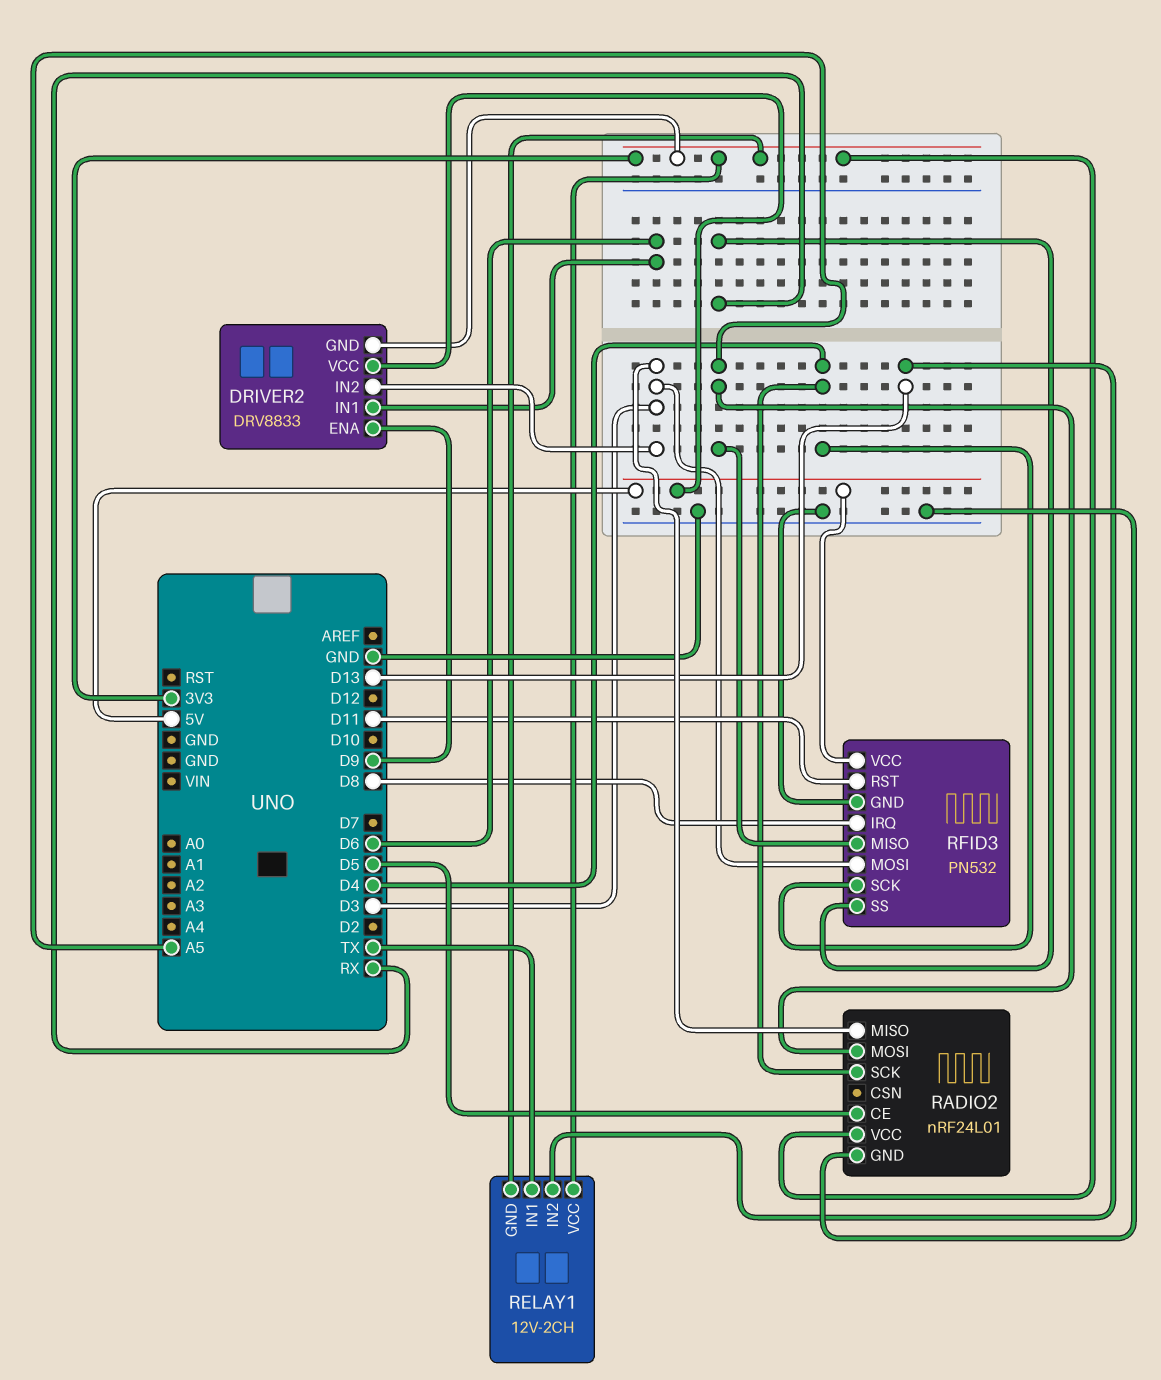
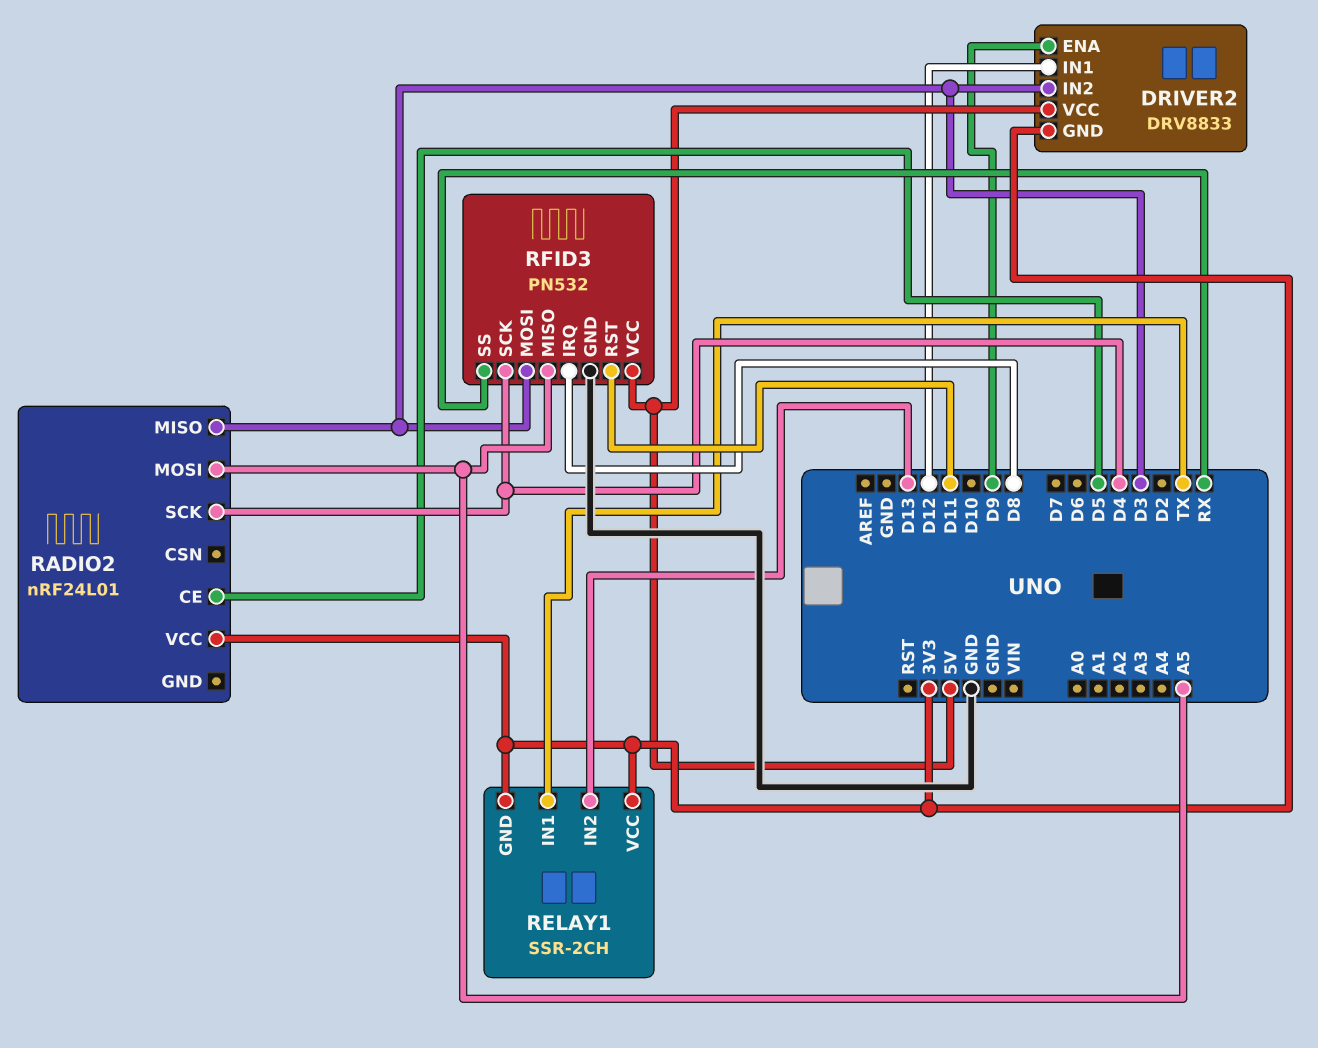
DRIVER2 pin IN1: D6 -> D12
RADIO2 pin GND: GND -> none
RELAY1: 12V-2CH -> SSR-2CH

